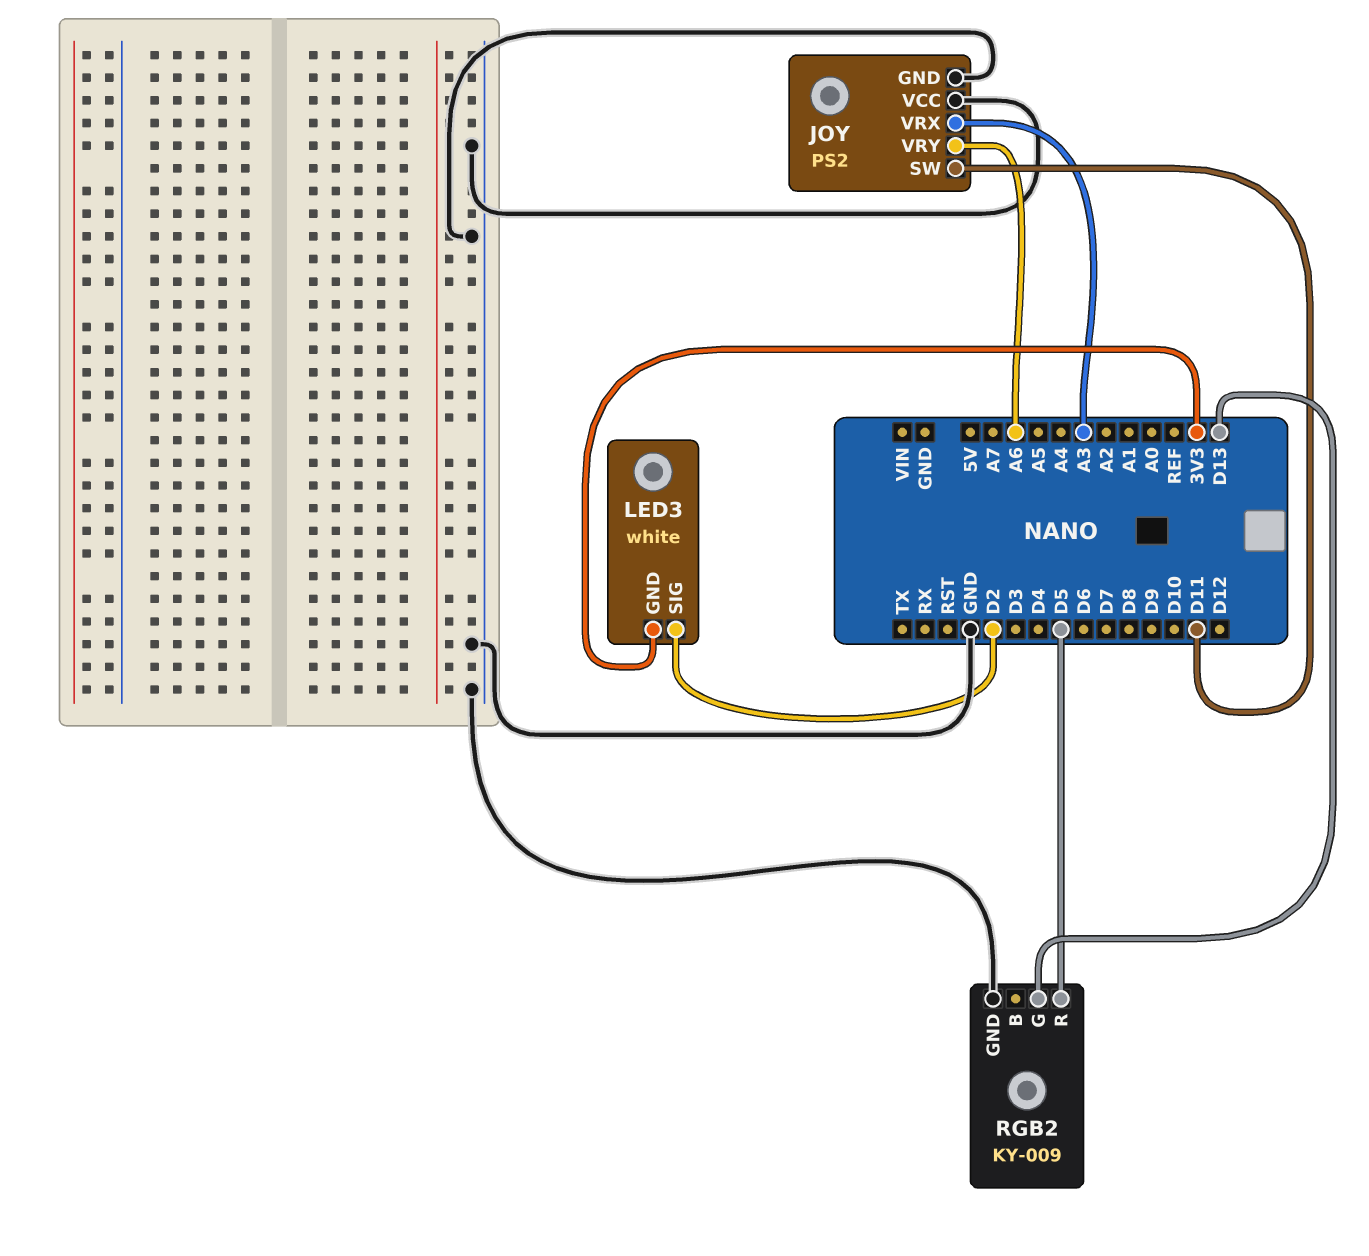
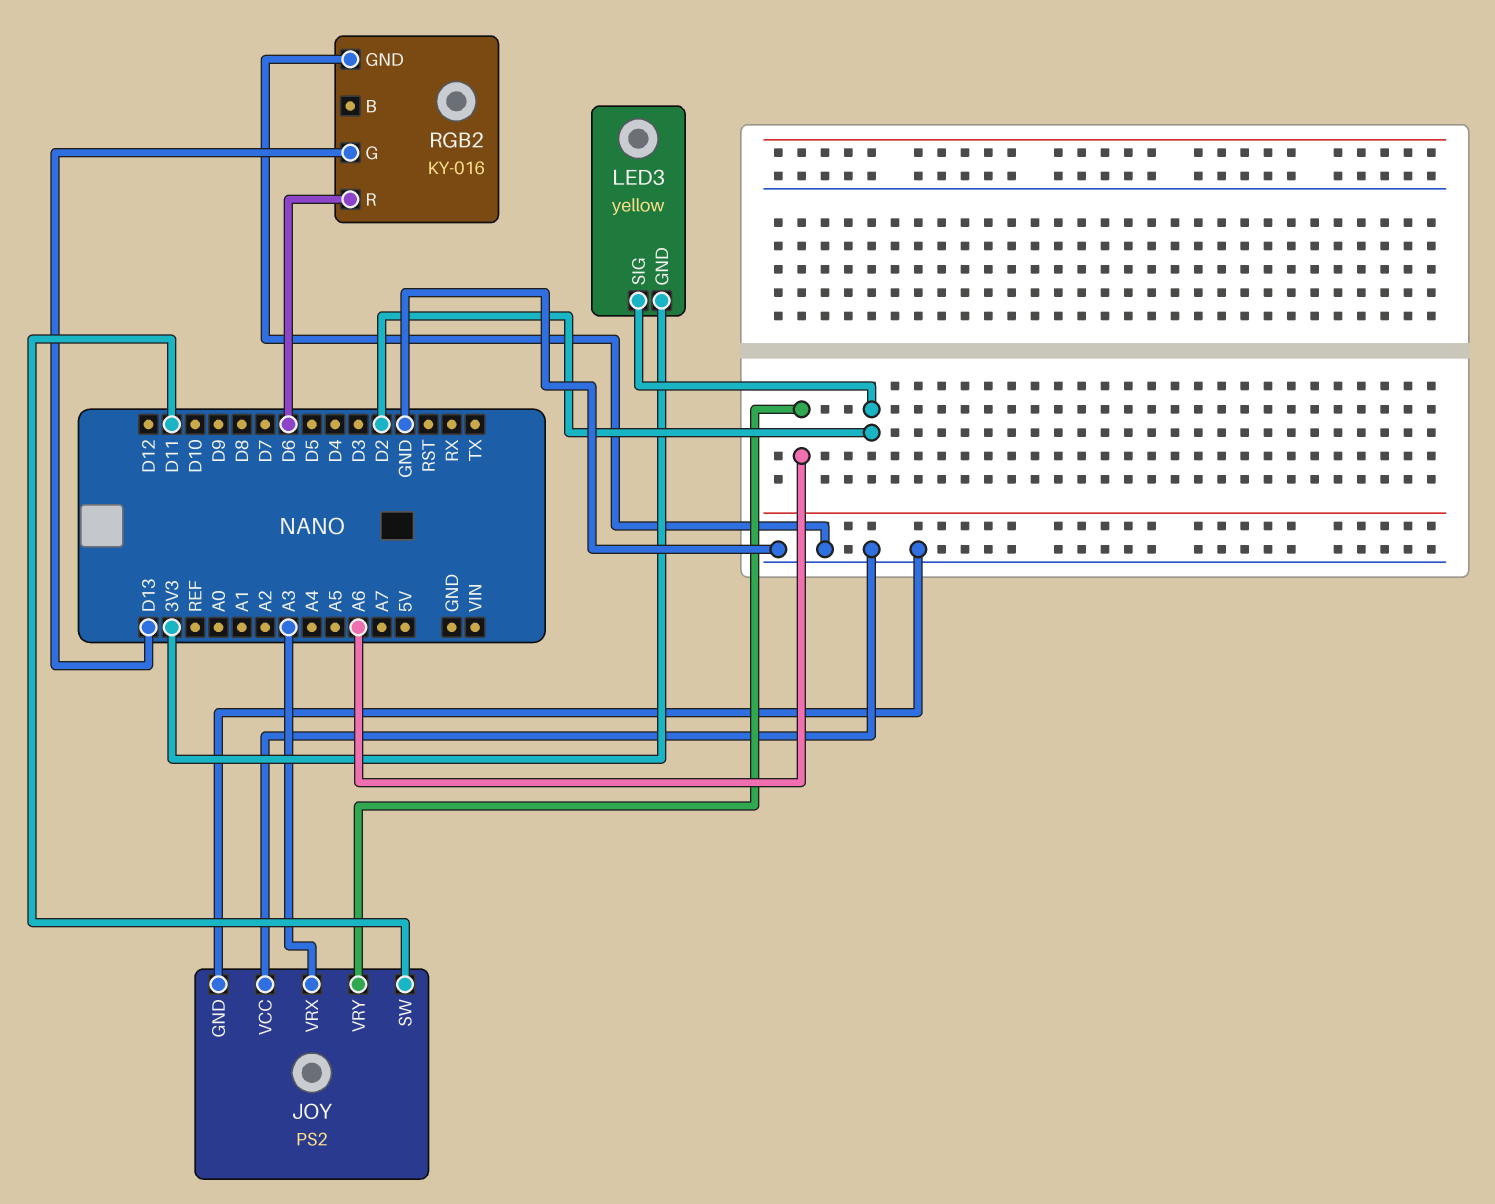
LED3: white -> yellow
RGB2: KY-009 -> KY-016
RGB2 pin R: D5 -> D6

